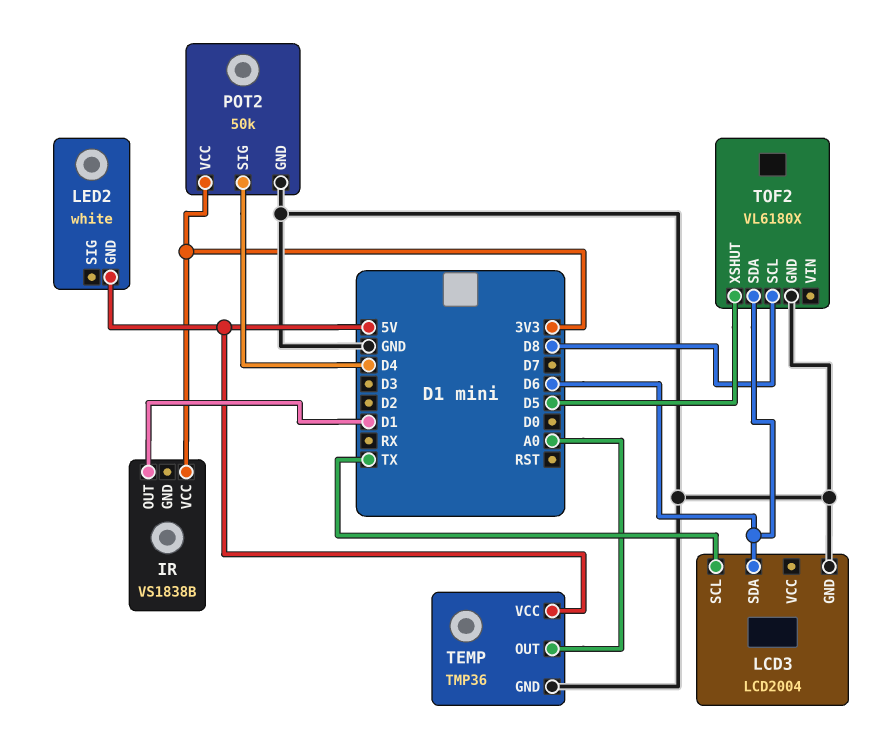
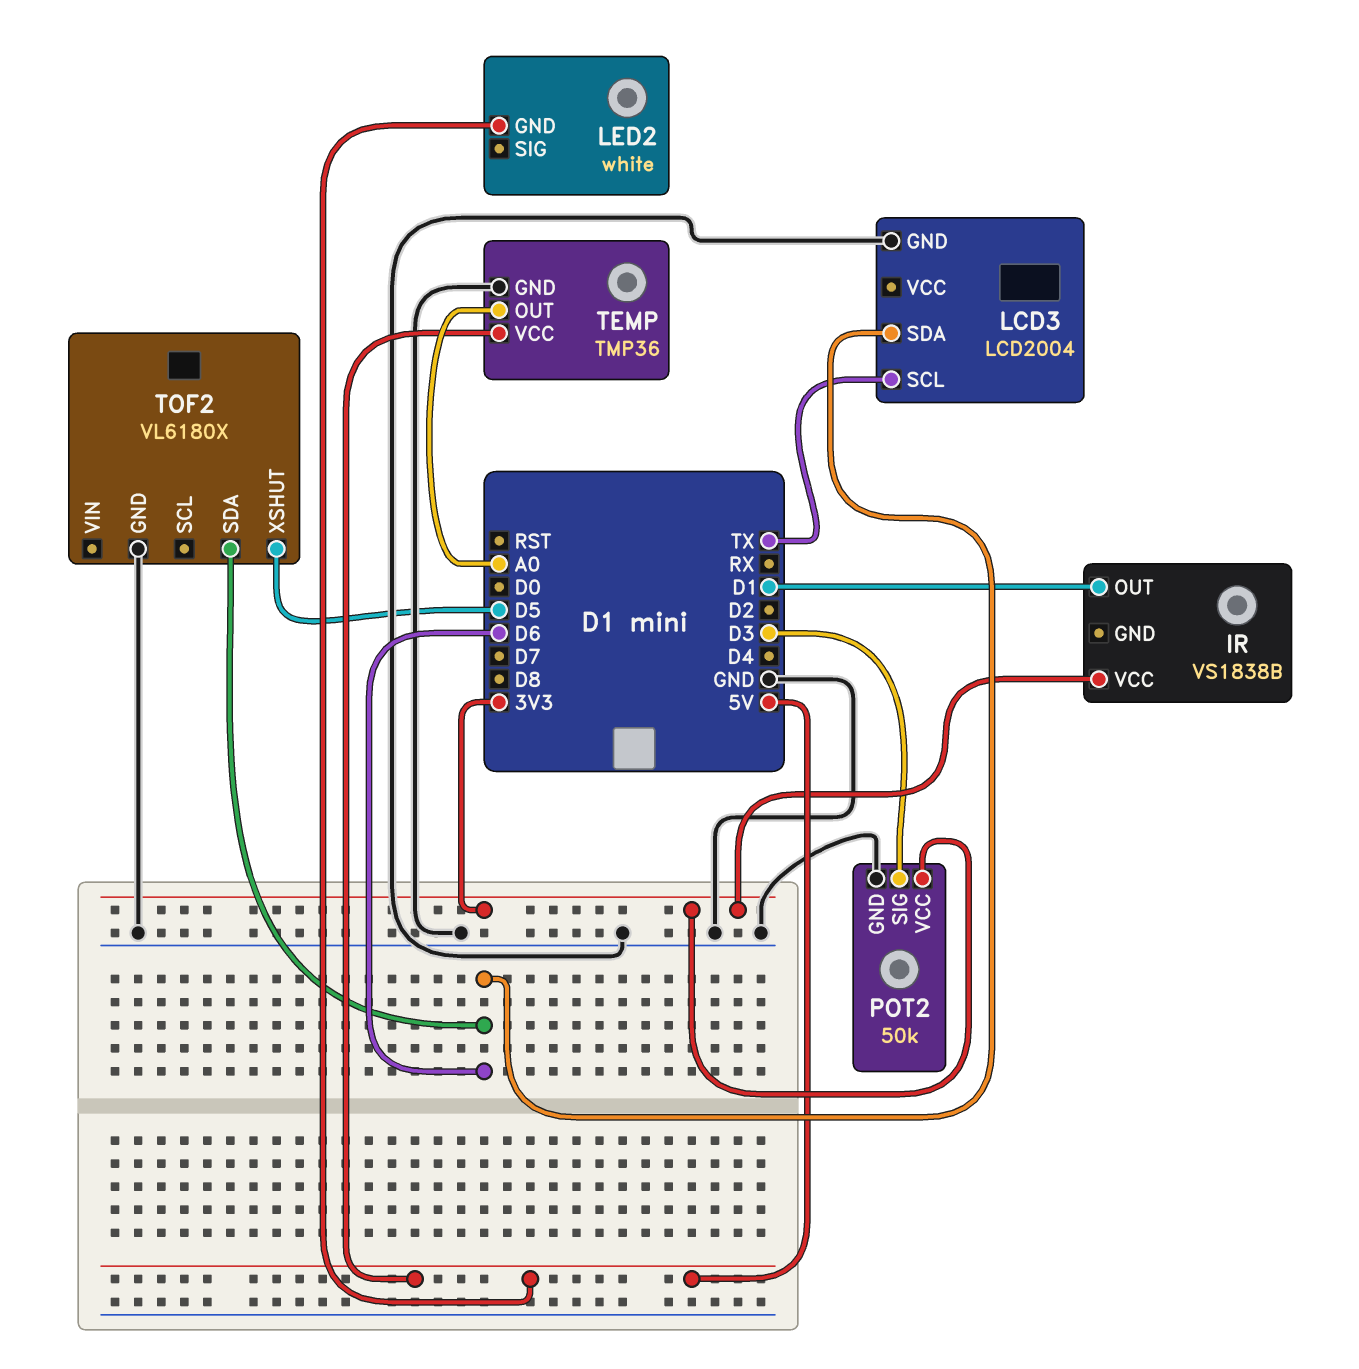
POT2 pin SIG: D4 -> D3
TOF2 pin SCL: D8 -> none

